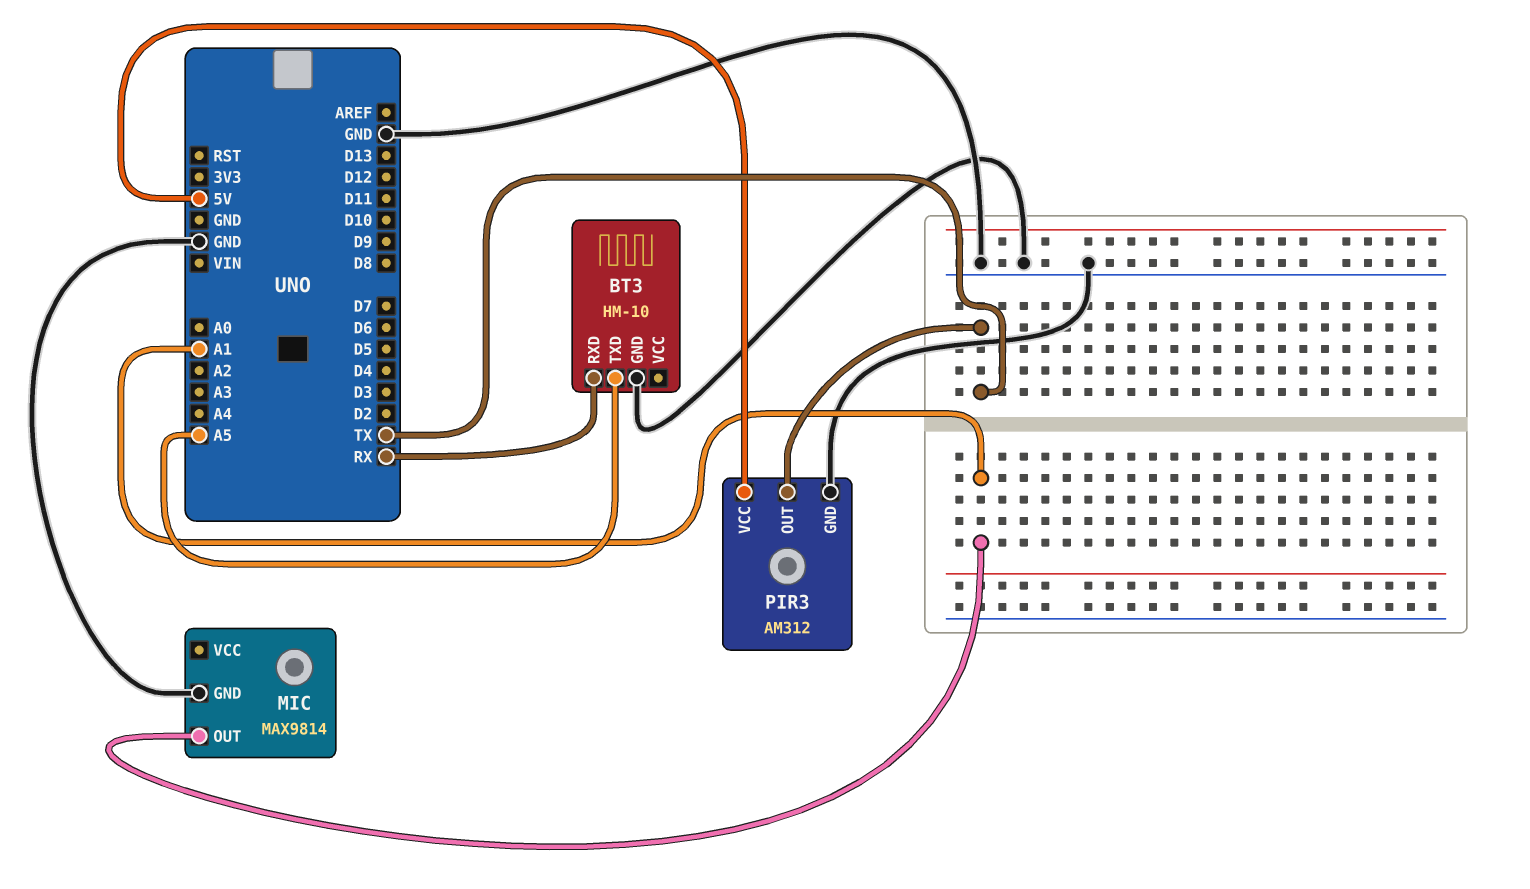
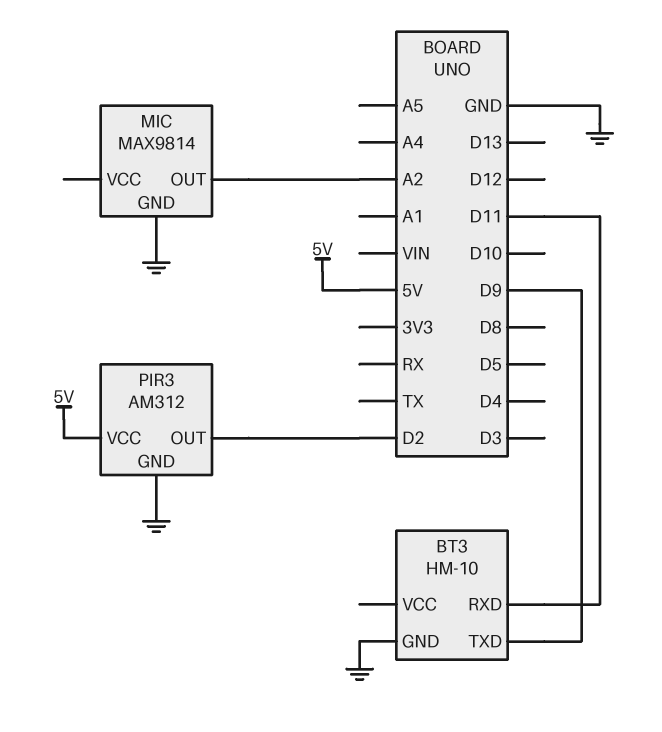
BT3 pin RXD: RX -> D11
BT3 pin TXD: A5 -> D9
MIC pin OUT: A1 -> A2
PIR3 pin OUT: TX -> D2

